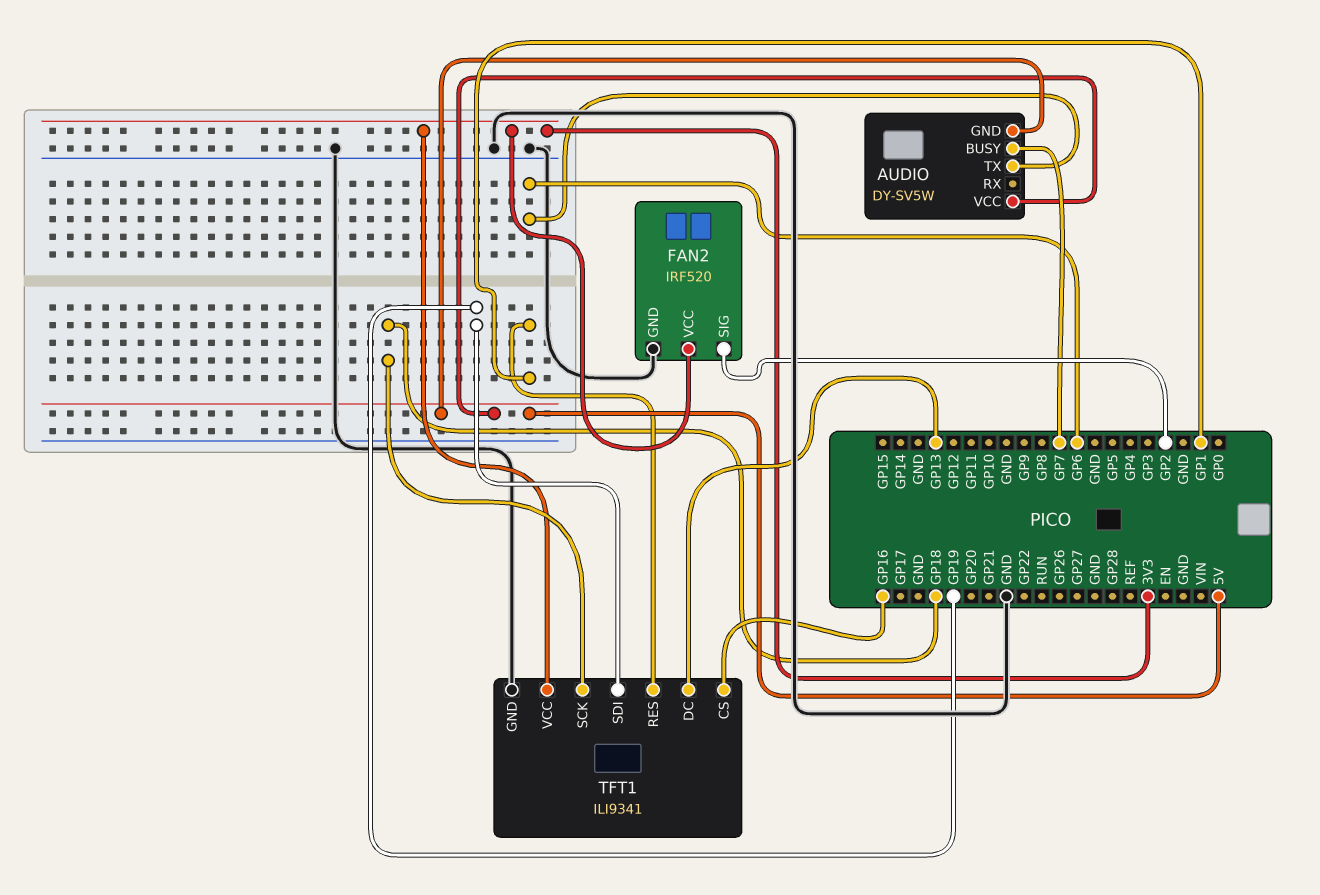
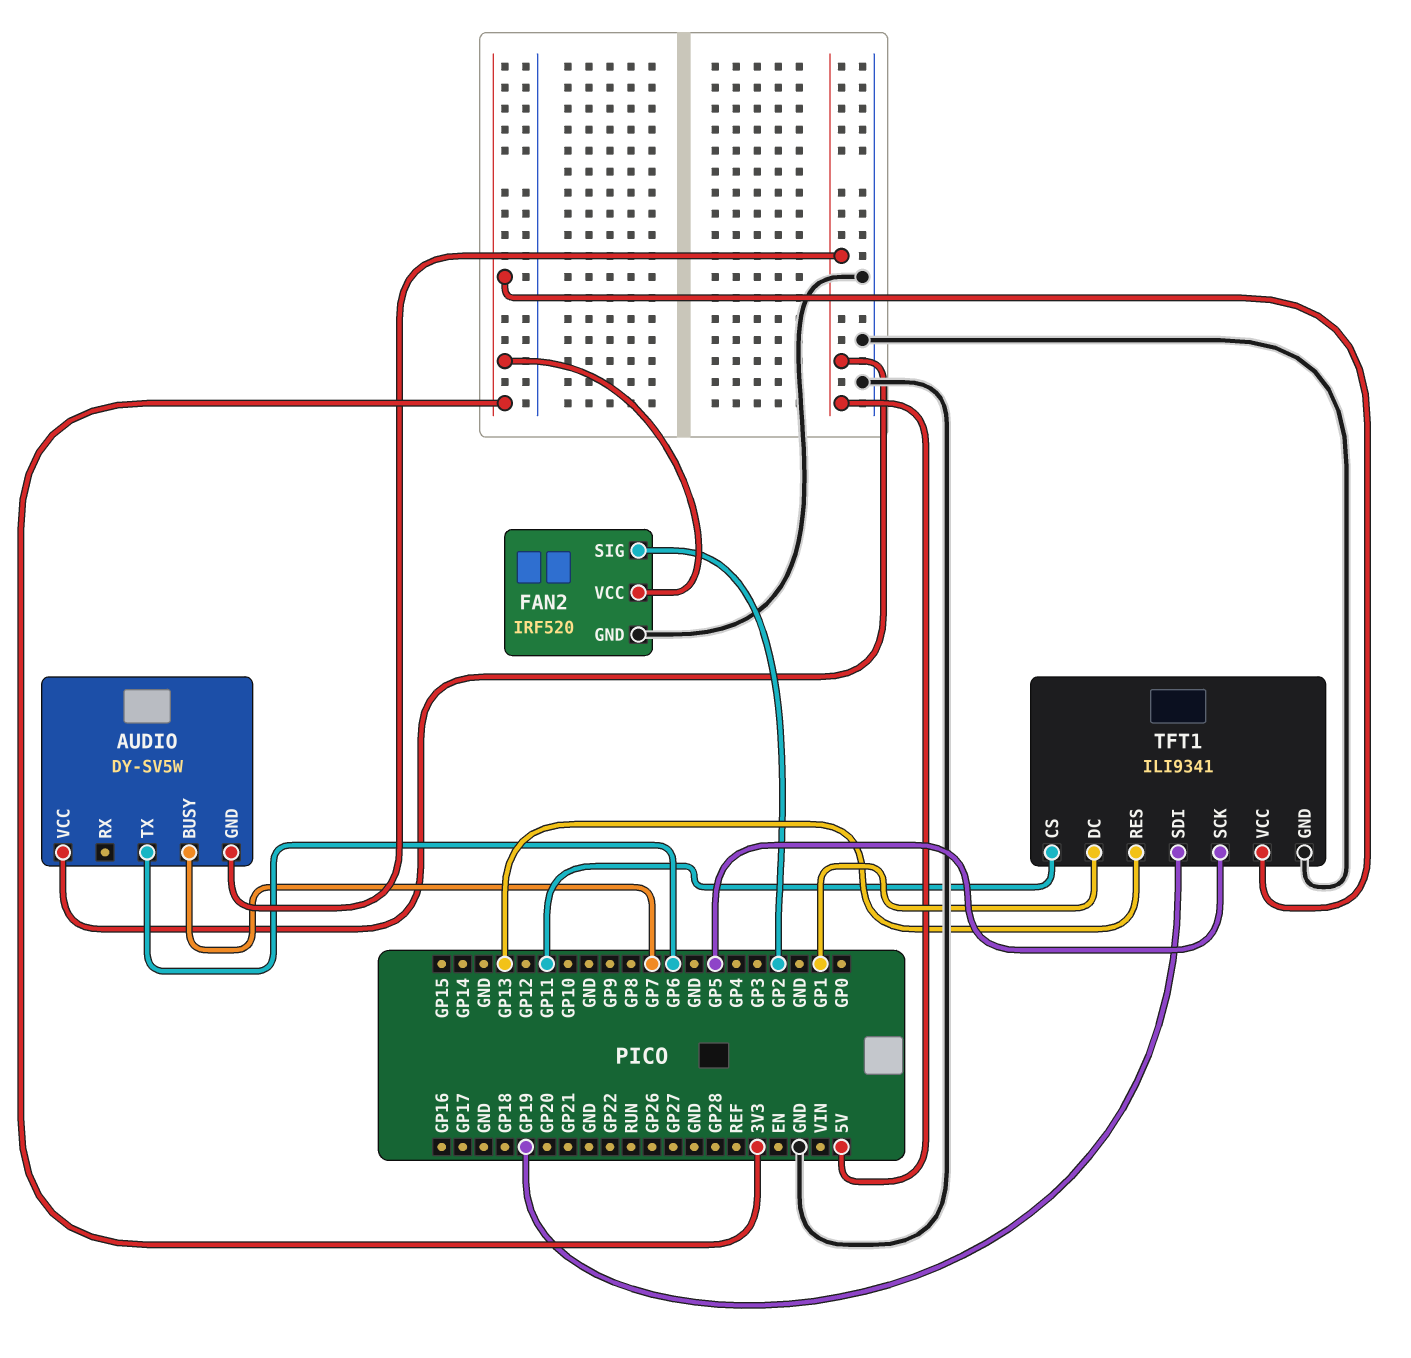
TFT1 pin CS: GP16 -> GP11
TFT1 pin DC: GP13 -> GP1
TFT1 pin RES: GP1 -> GP13
TFT1 pin SCK: GP18 -> GP5

